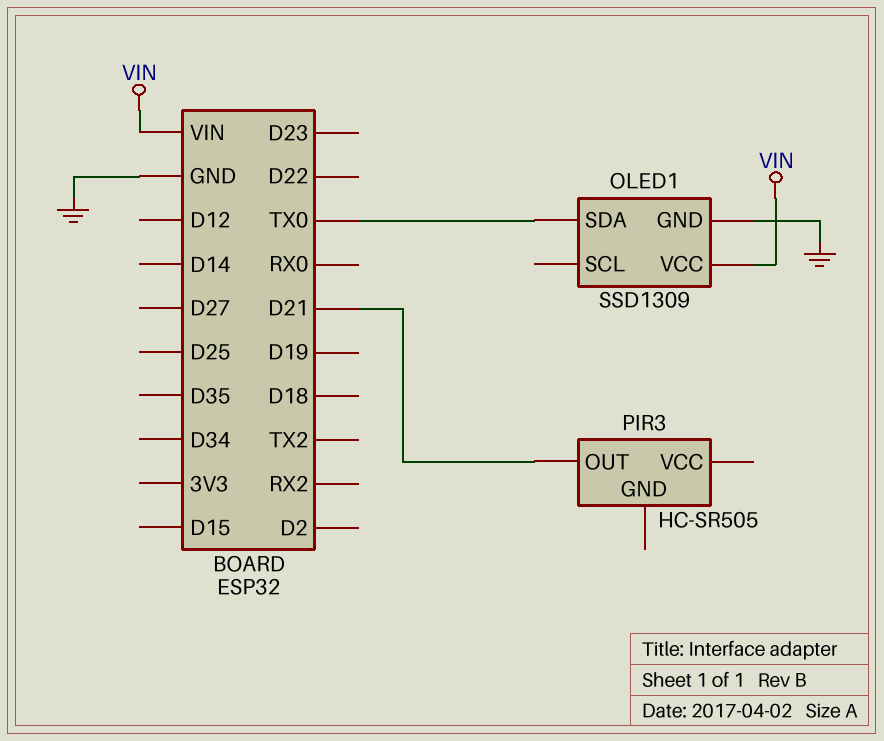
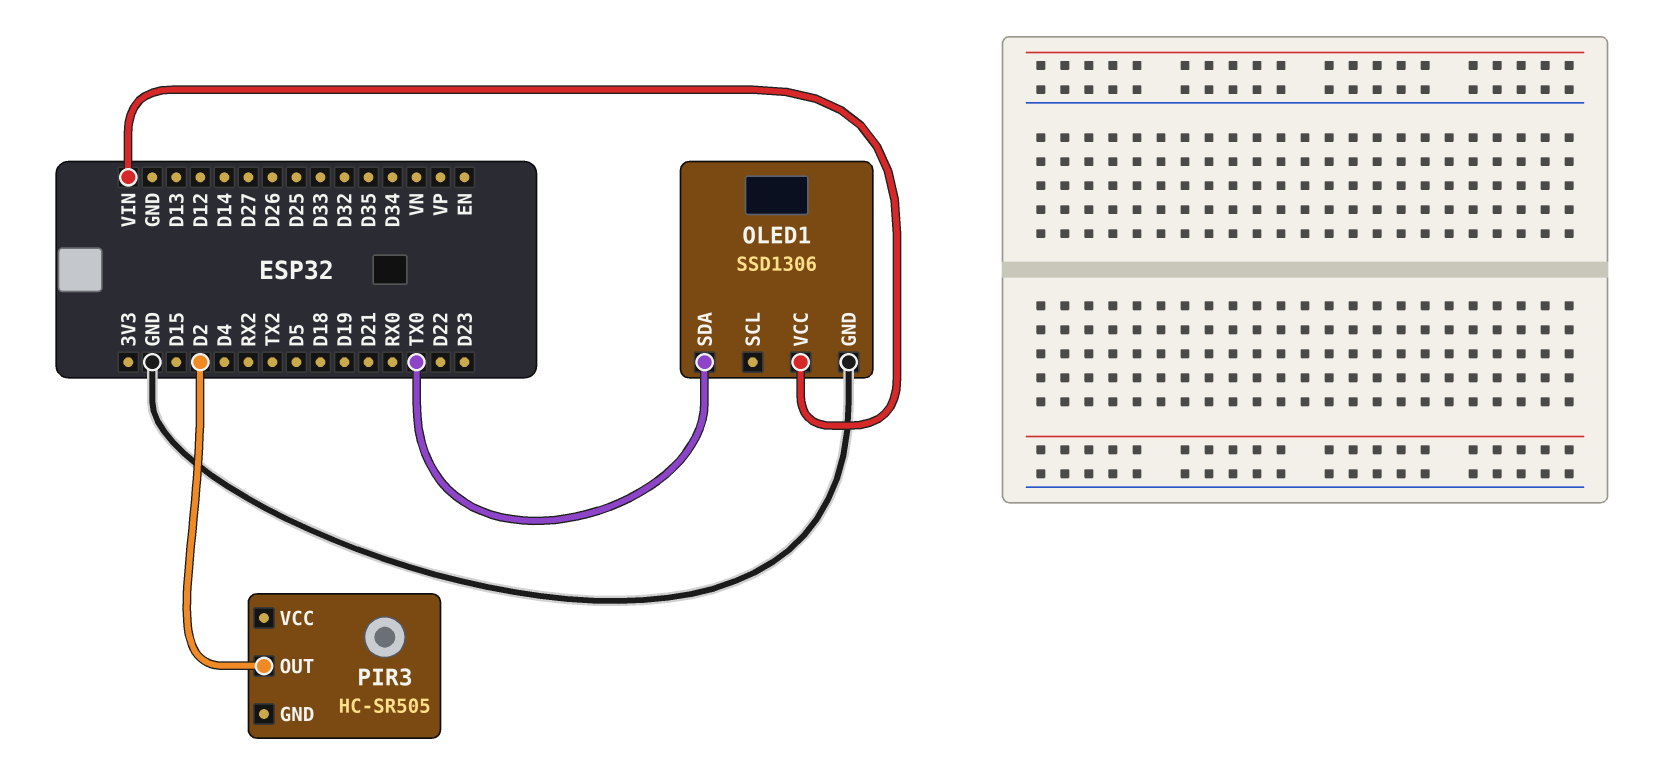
OLED1: SSD1309 -> SSD1306
PIR3 pin OUT: D21 -> D2

